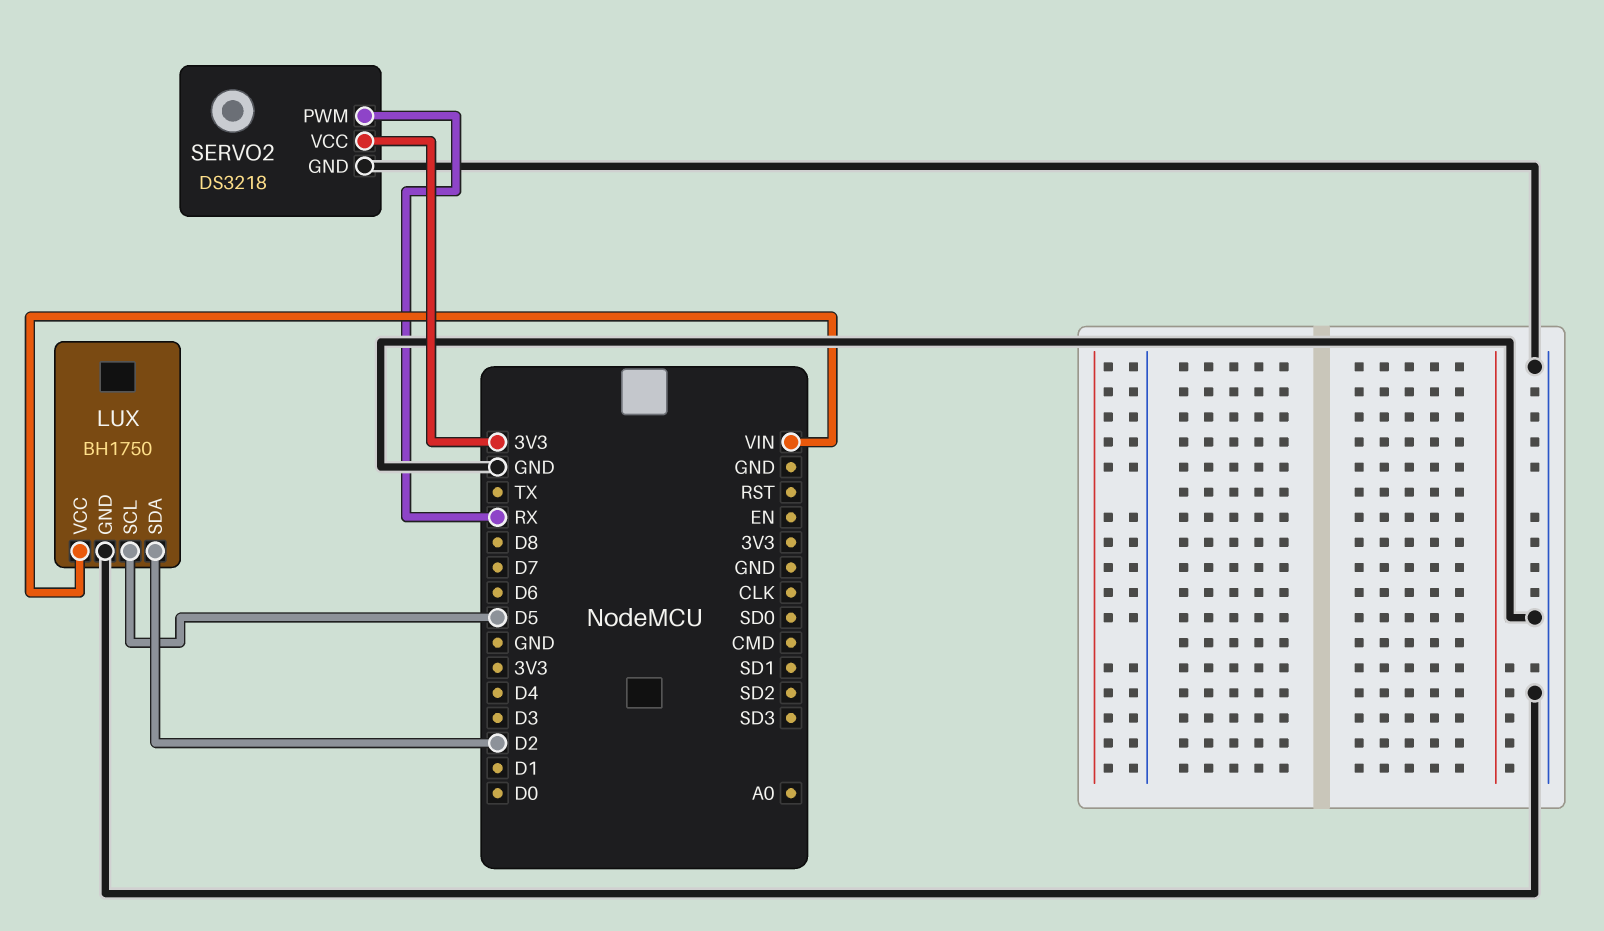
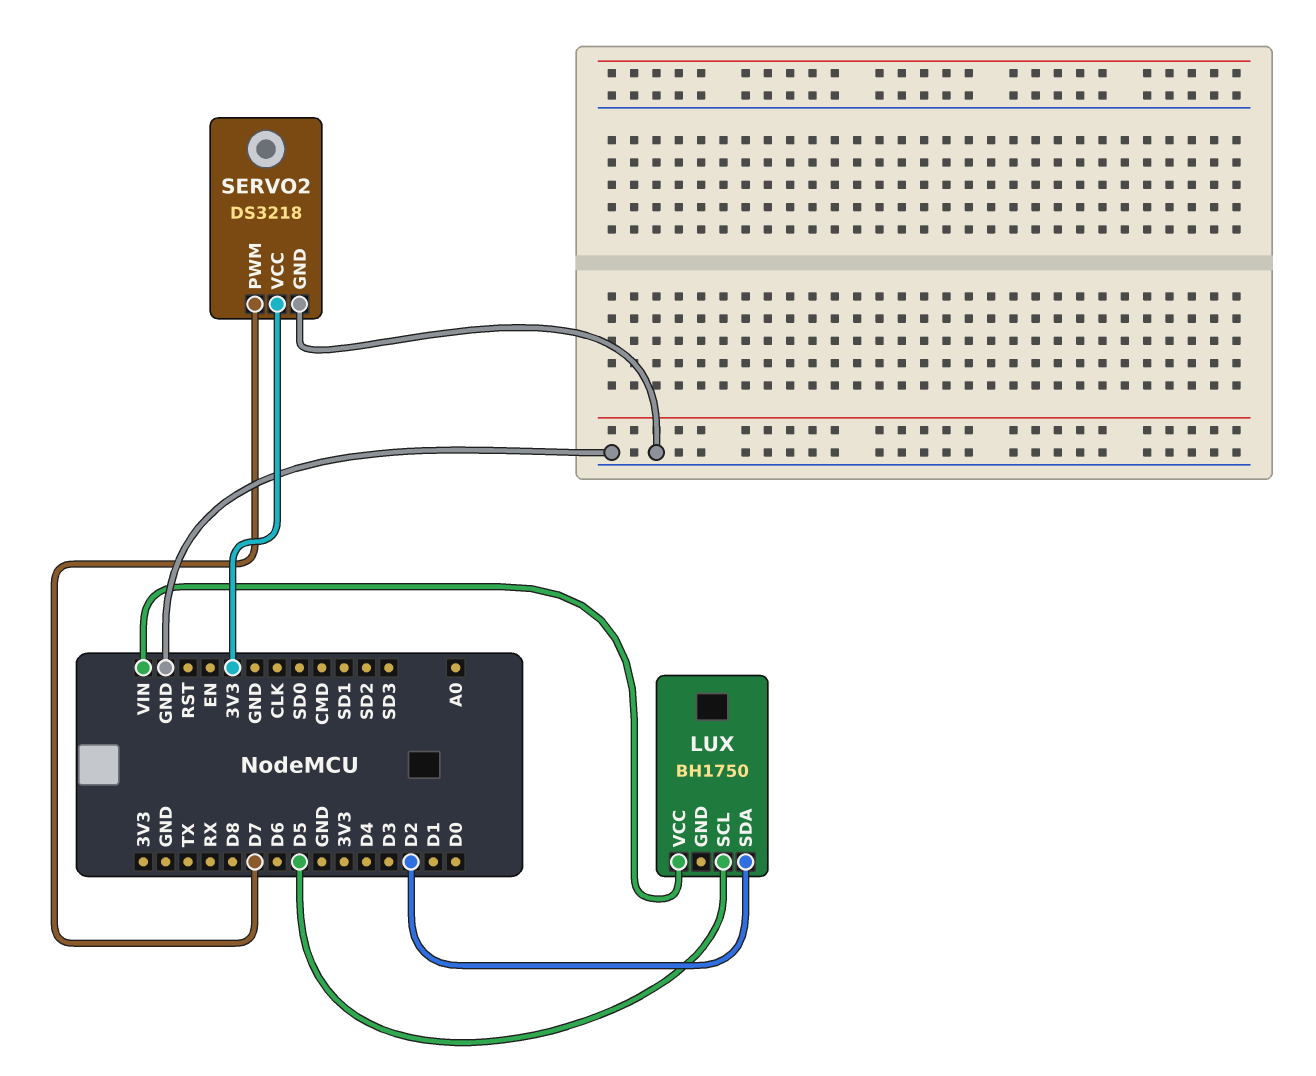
LUX pin GND: GND -> none
SERVO2 pin PWM: RX -> D7

